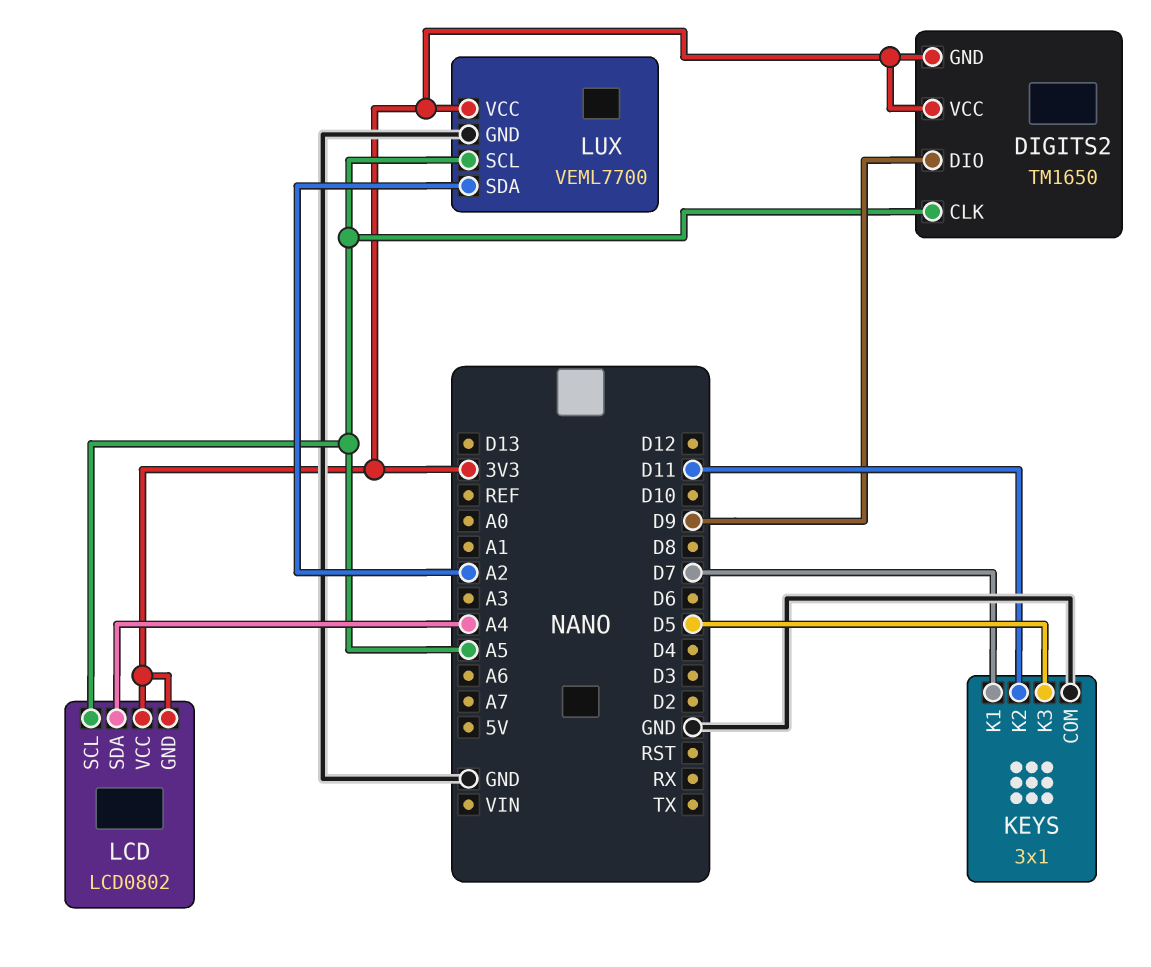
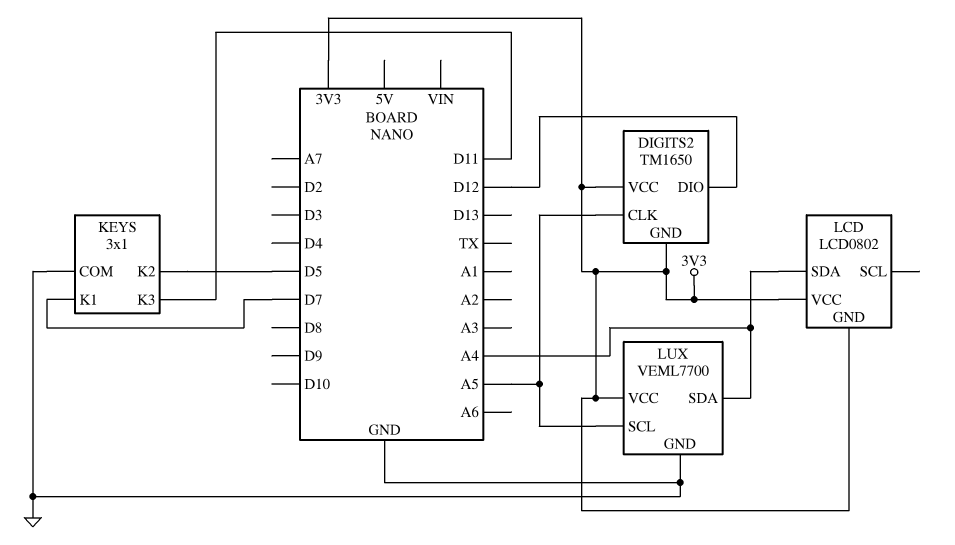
DIGITS2 pin DIO: D9 -> D12
KEYS pin K2: D11 -> D5
KEYS pin K3: D5 -> D11
LCD pin SCL: A5 -> none
LUX pin SDA: A2 -> A4

